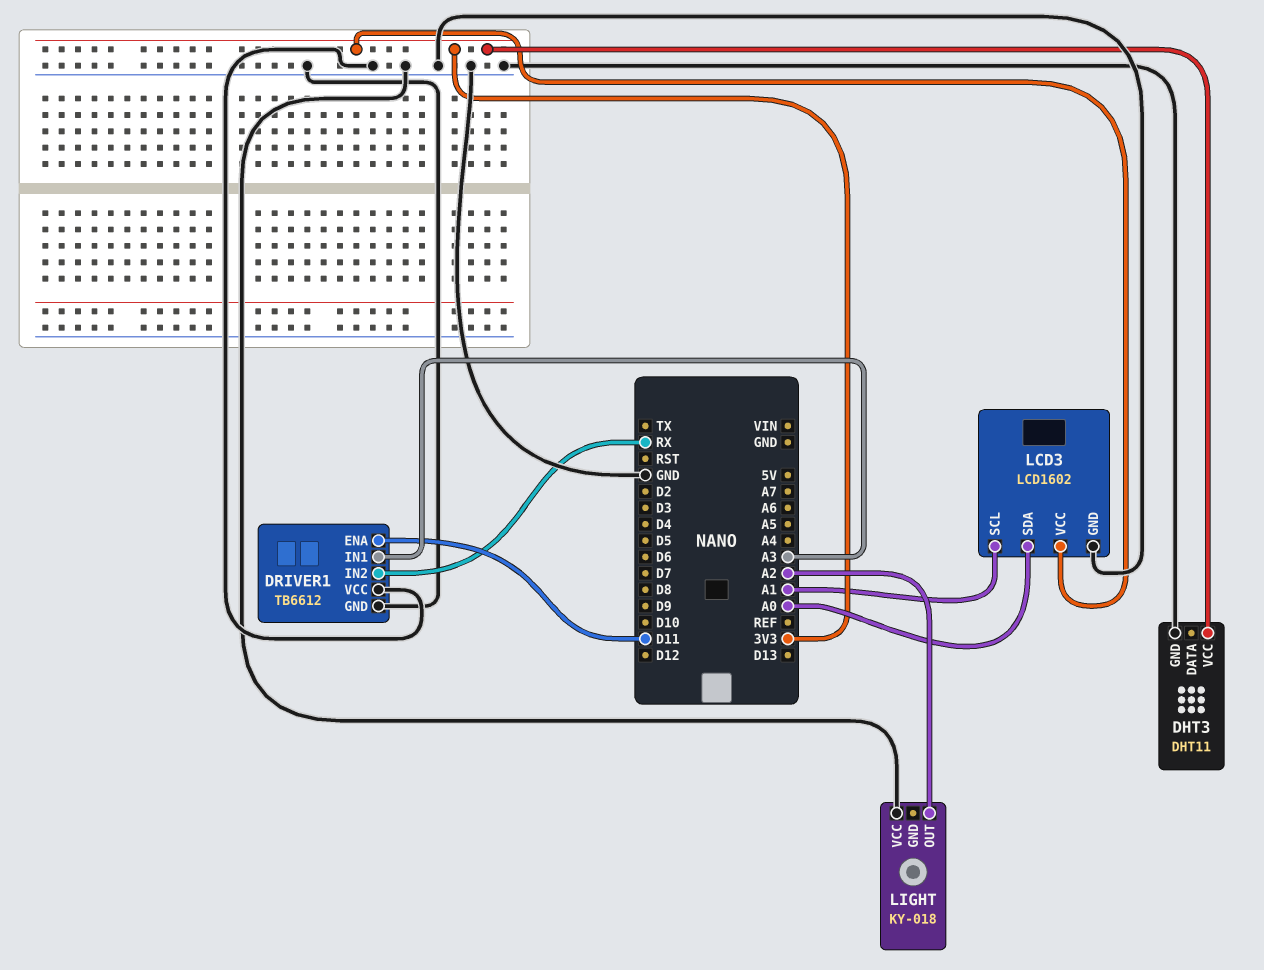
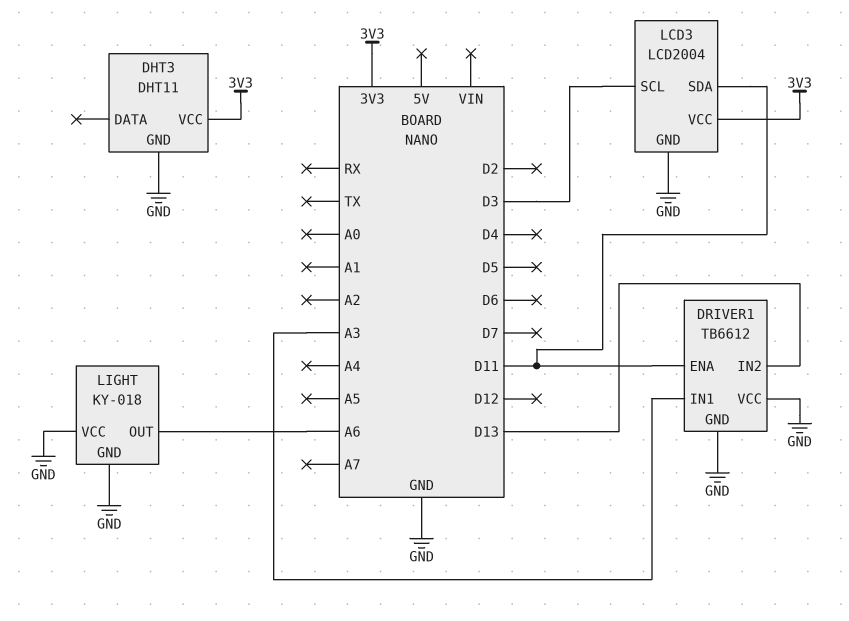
DRIVER1 pin IN2: RX -> D13
LCD3: LCD1602 -> LCD2004
LCD3 pin SCL: A1 -> D3
LCD3 pin SDA: A0 -> D11
LIGHT pin GND: none -> GND
LIGHT pin OUT: A2 -> A6

